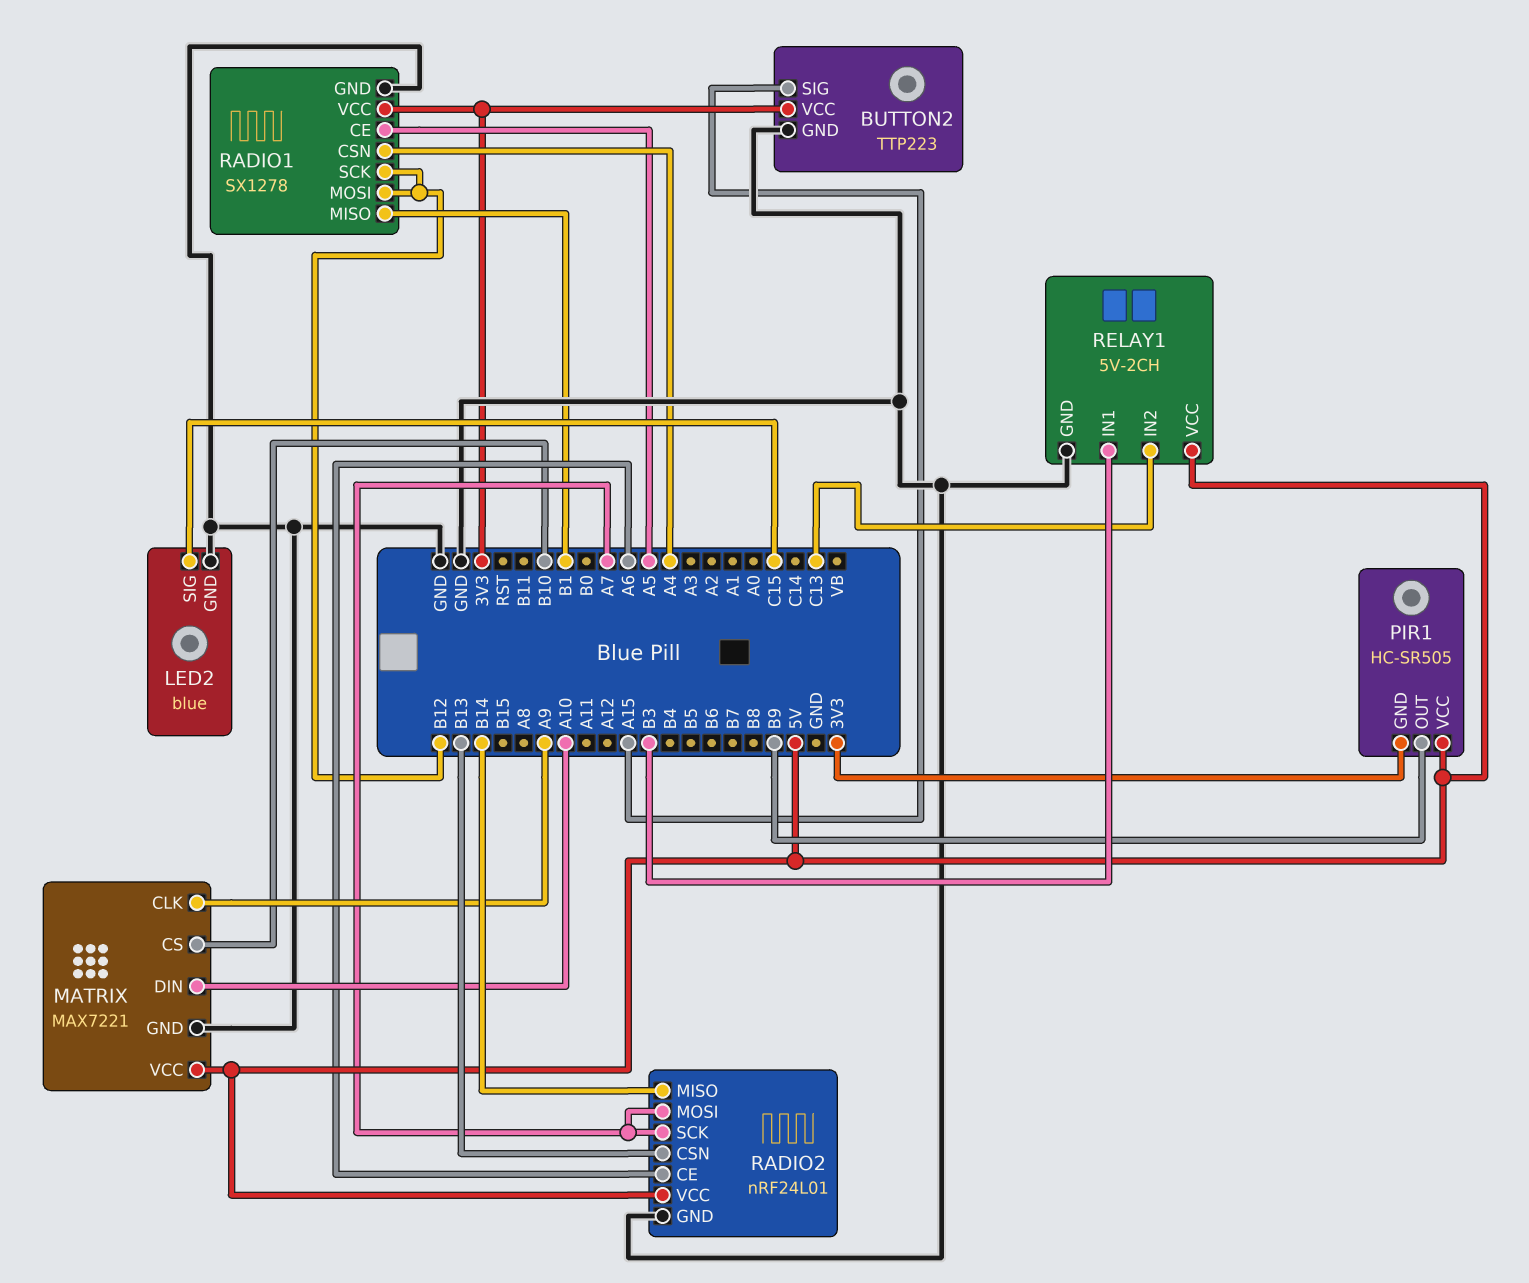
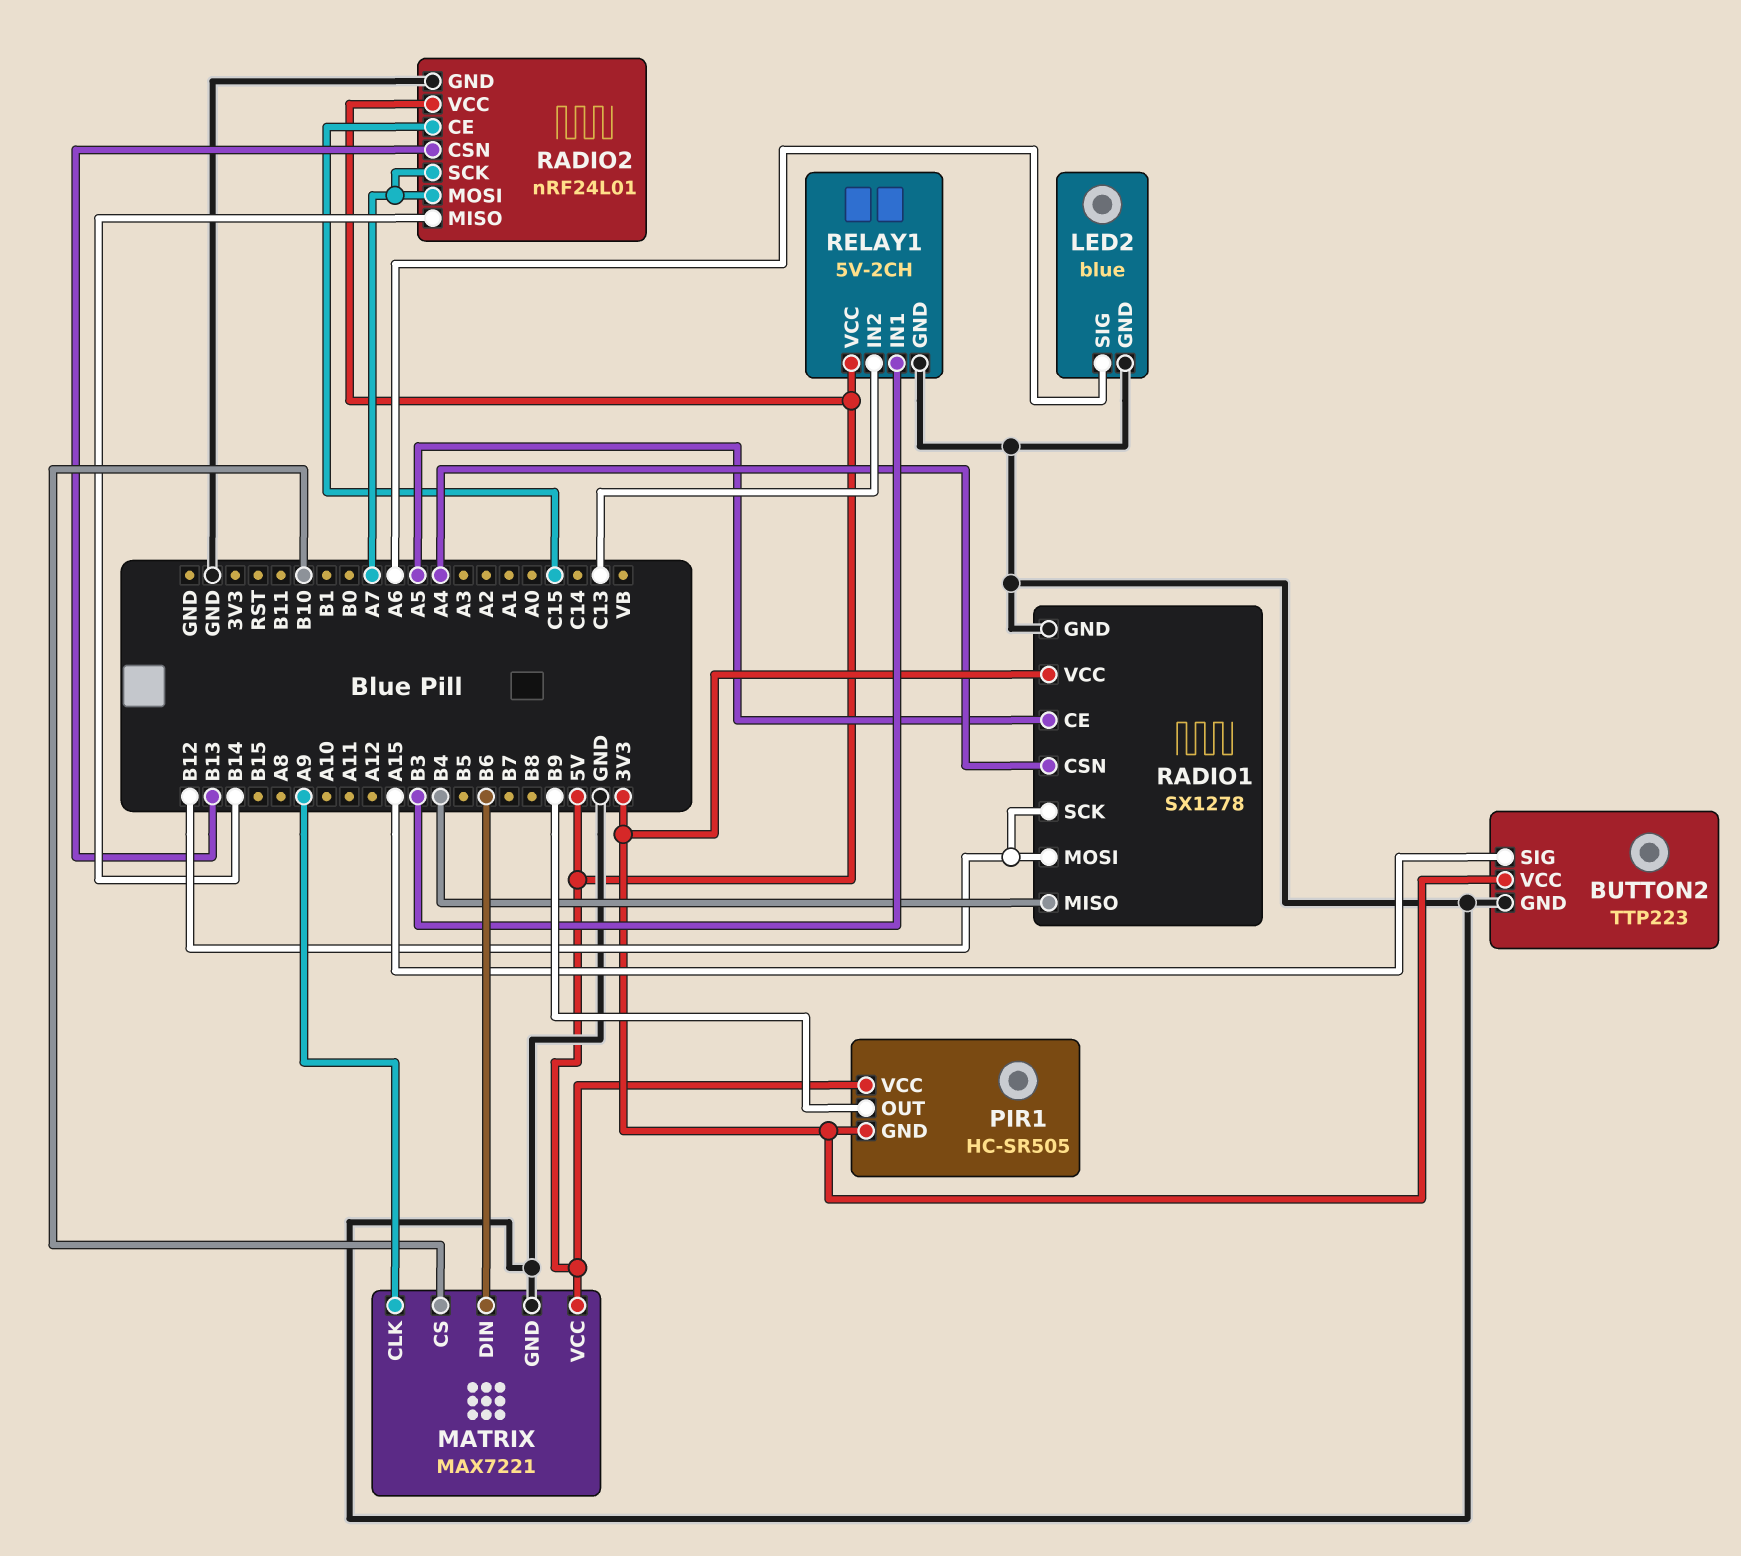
LED2 pin SIG: C15 -> A6
MATRIX pin DIN: A10 -> B6
RADIO1 pin MISO: B1 -> B4
RADIO2 pin CE: A6 -> C15

